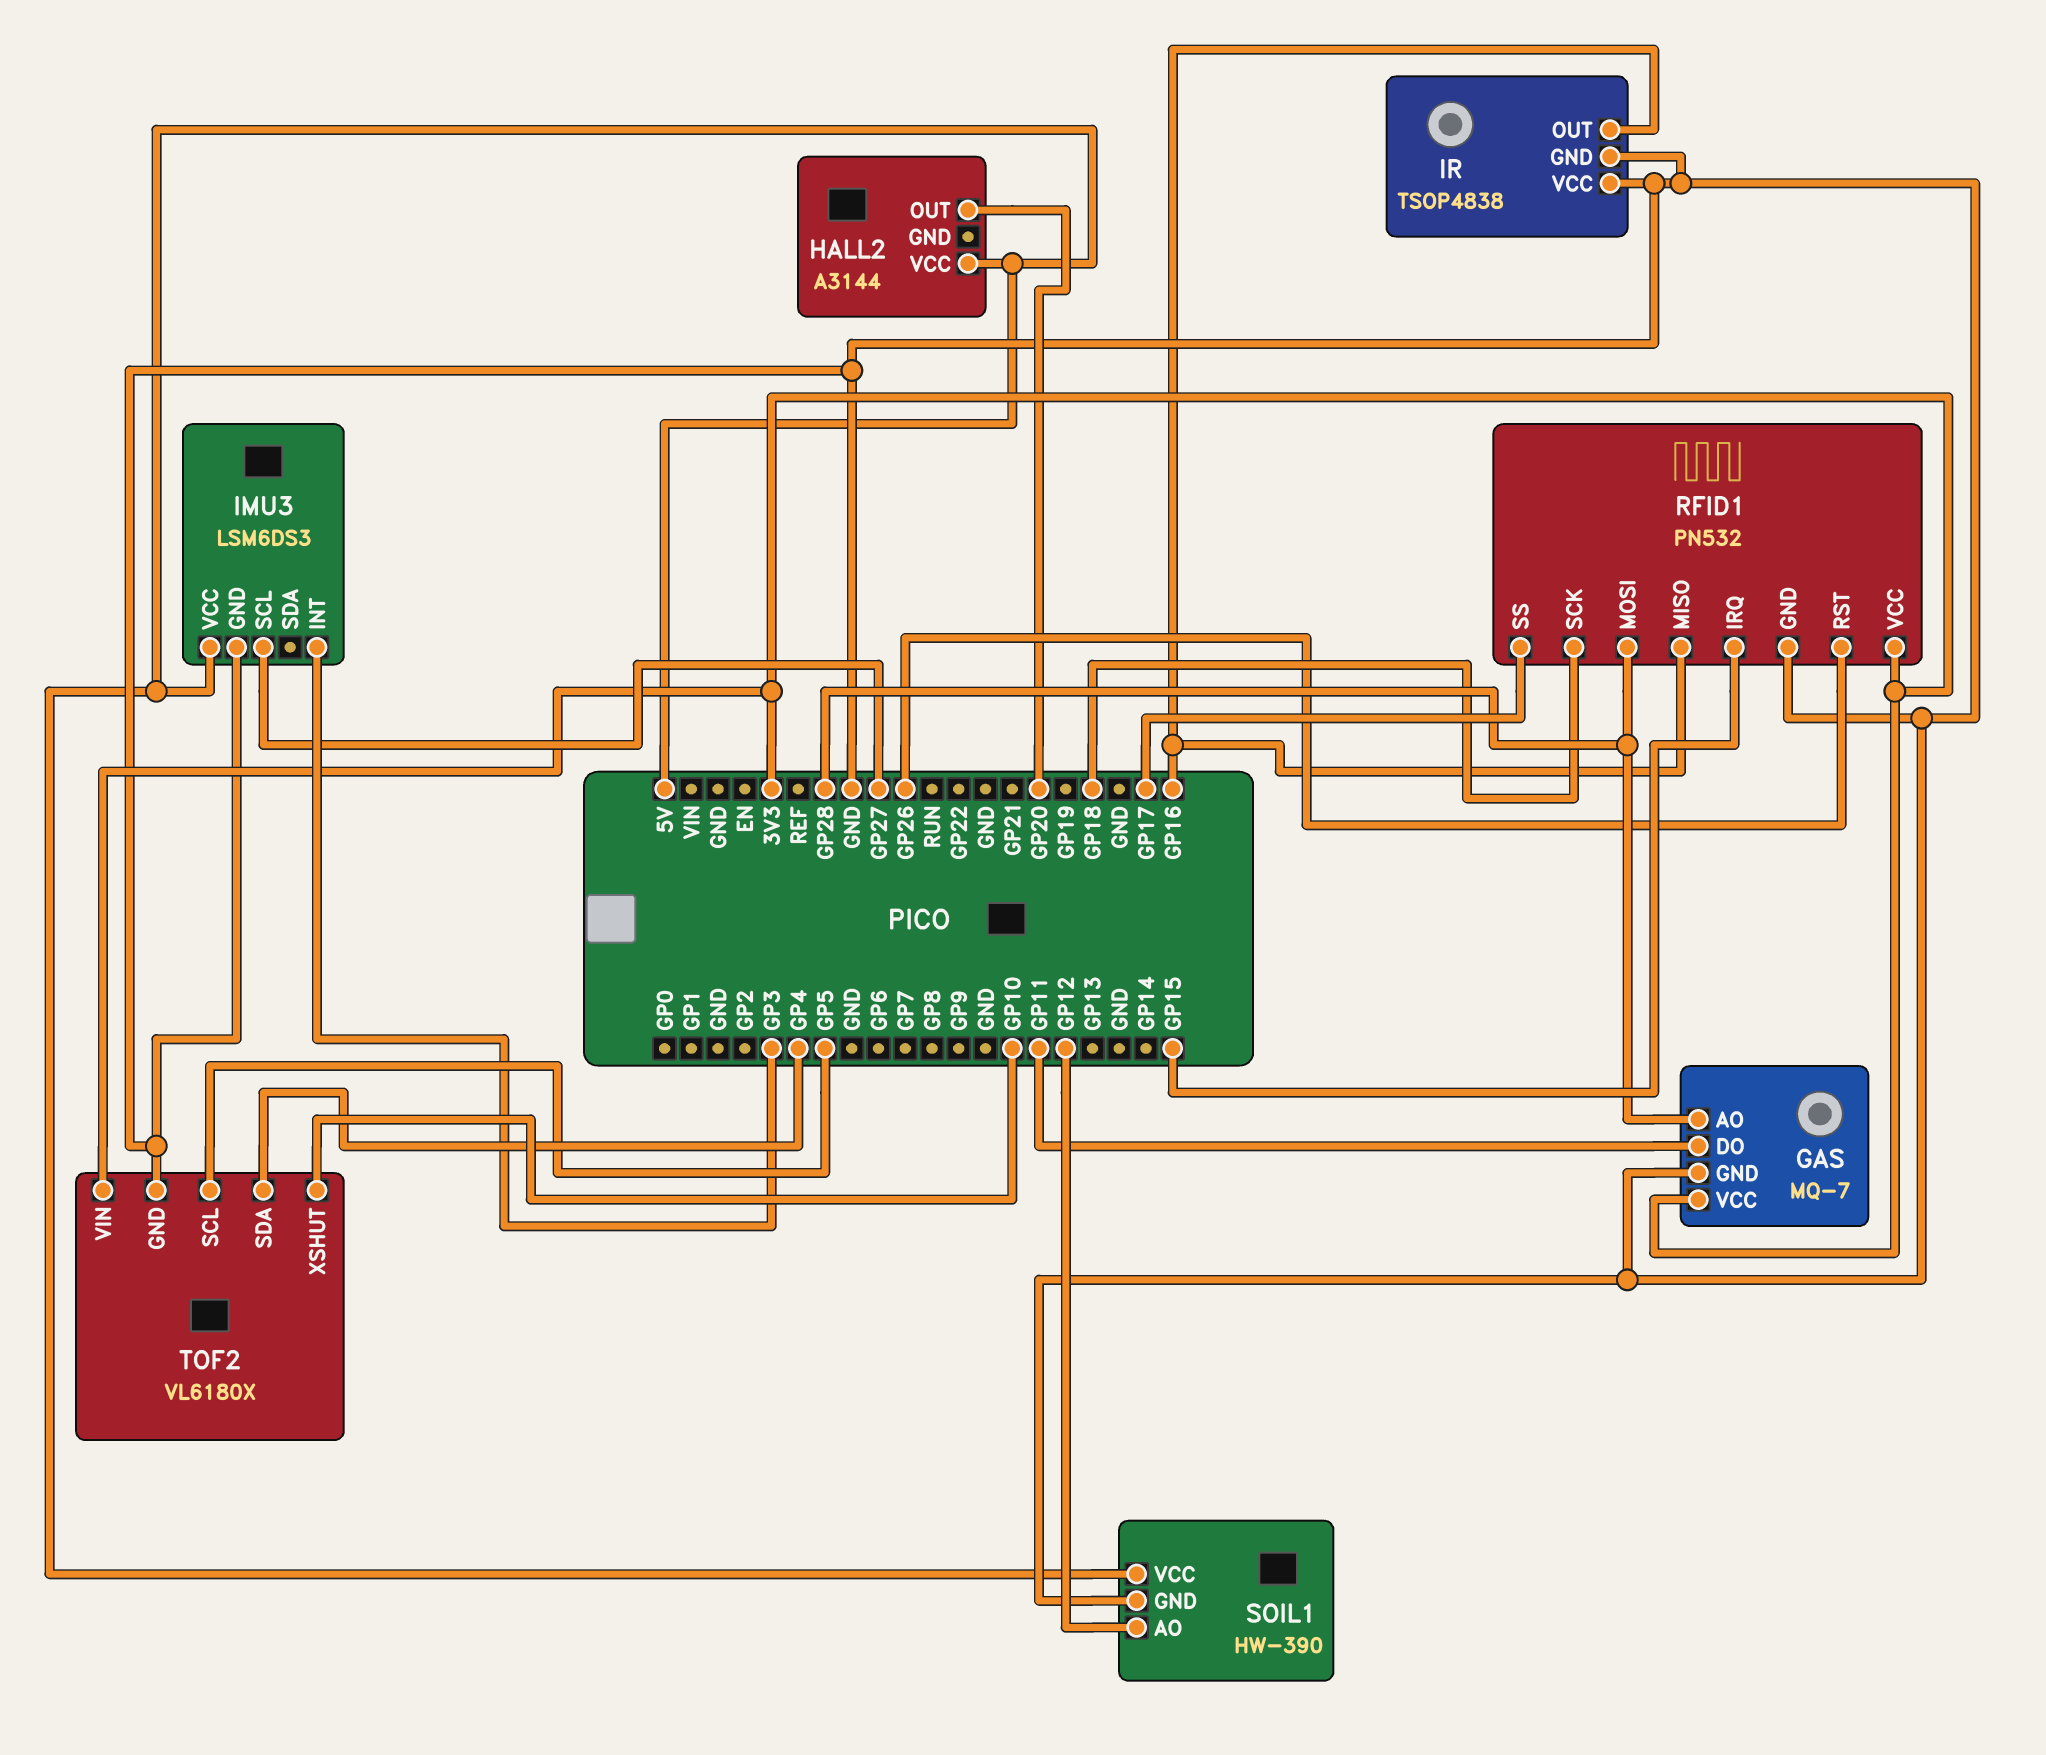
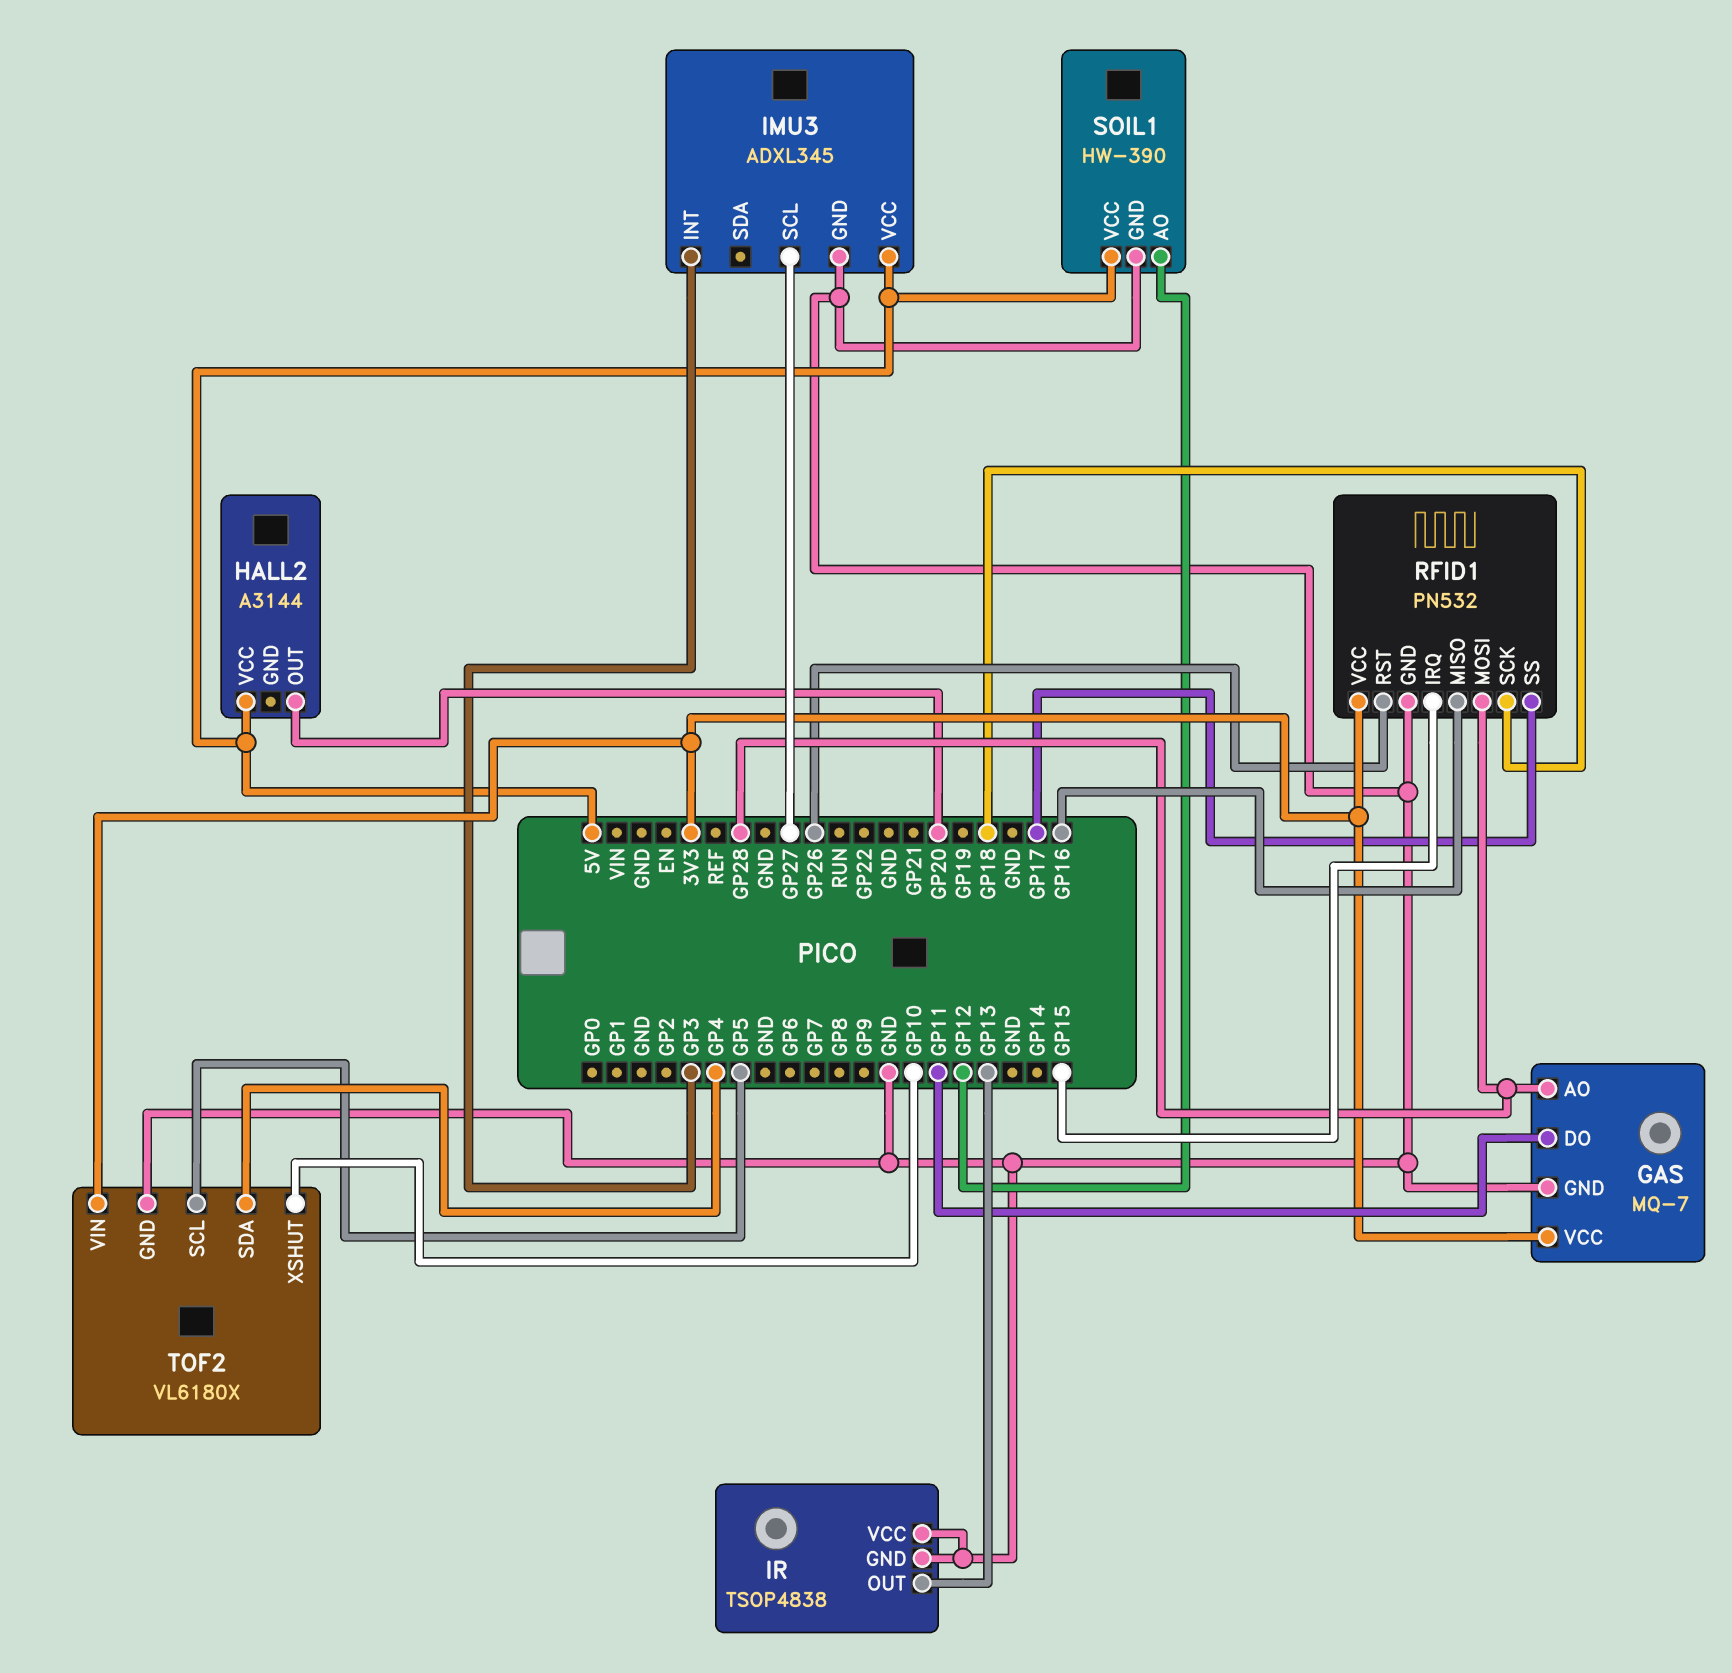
IMU3: LSM6DS3 -> ADXL345
IR pin OUT: GP16 -> GP13

